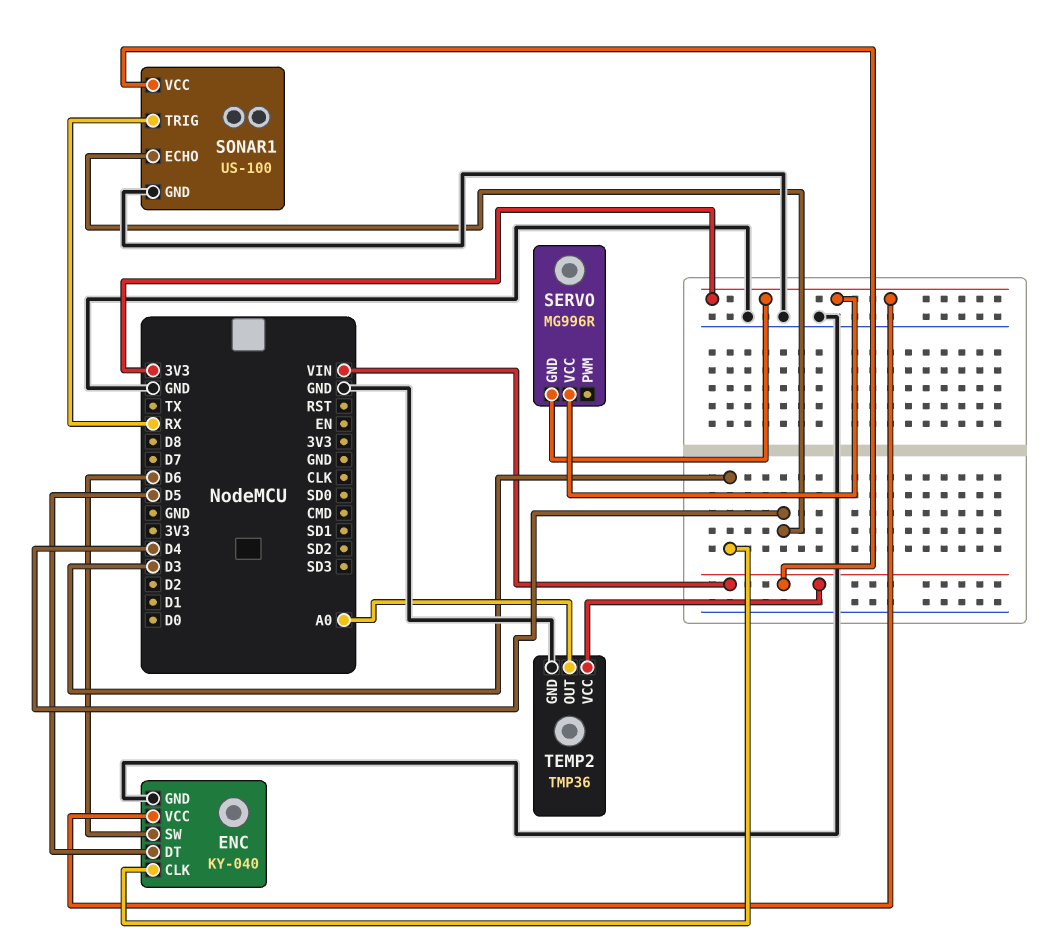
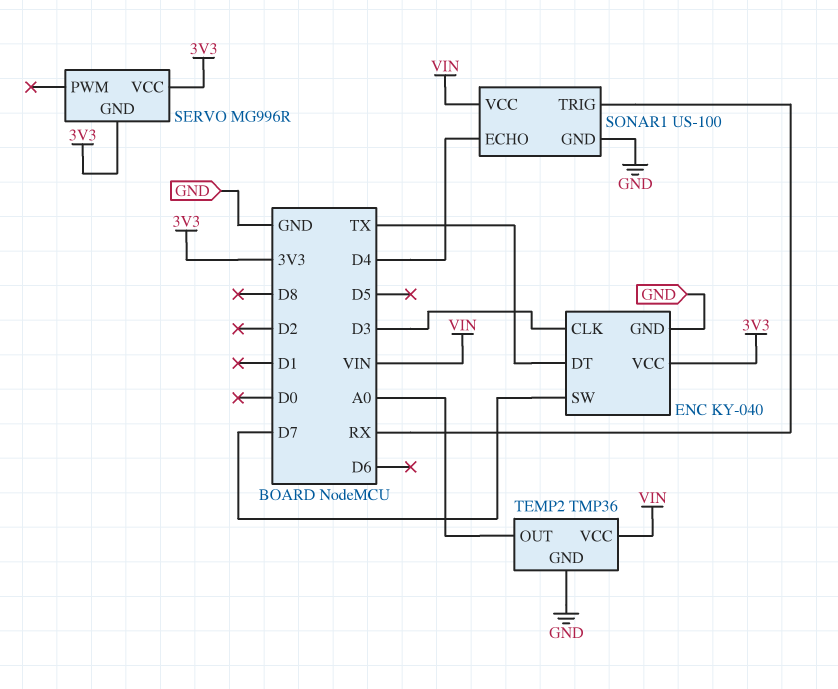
ENC pin DT: D5 -> TX
ENC pin SW: D6 -> D7

